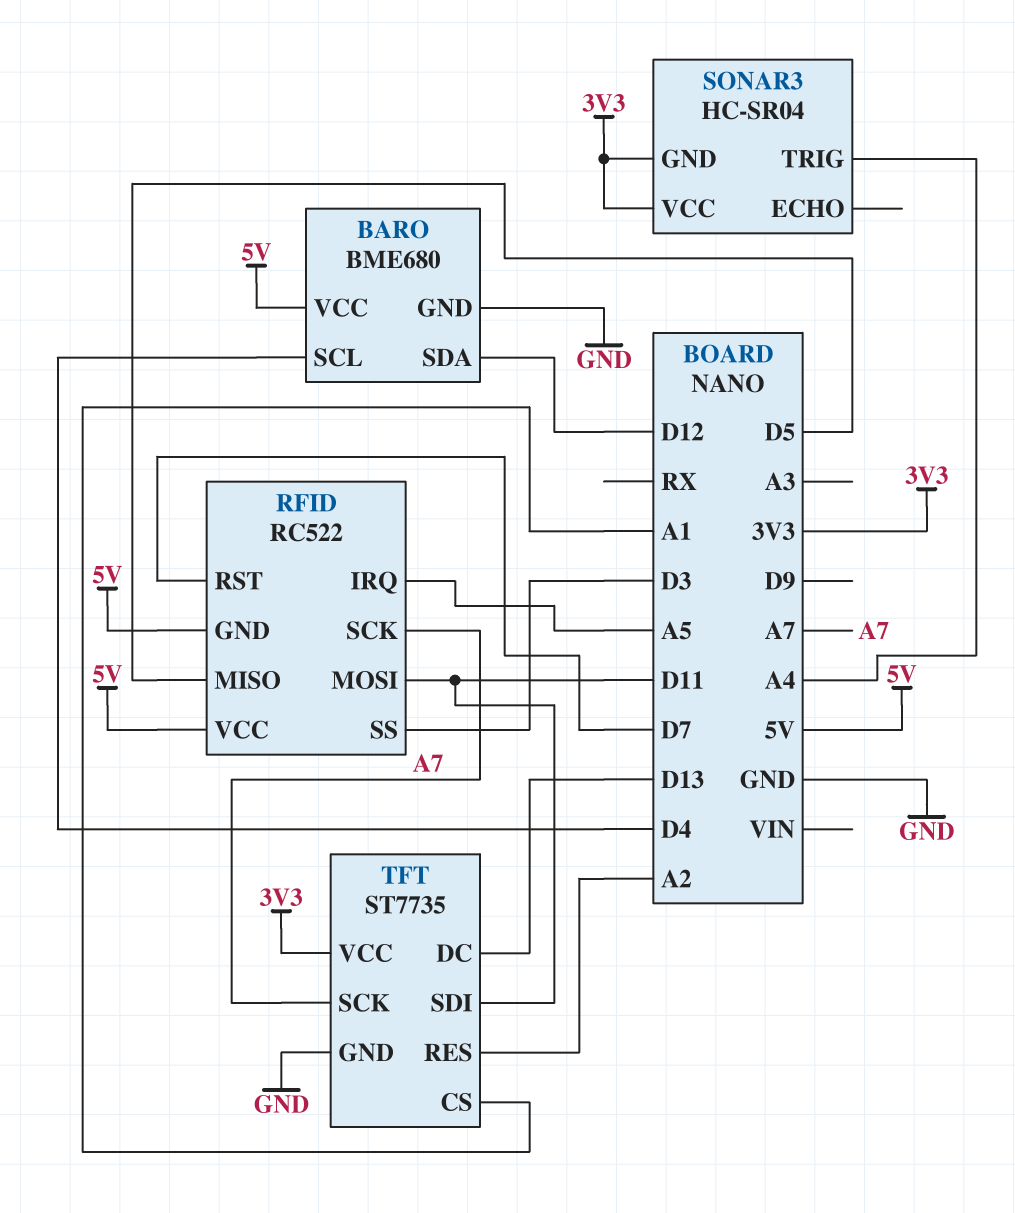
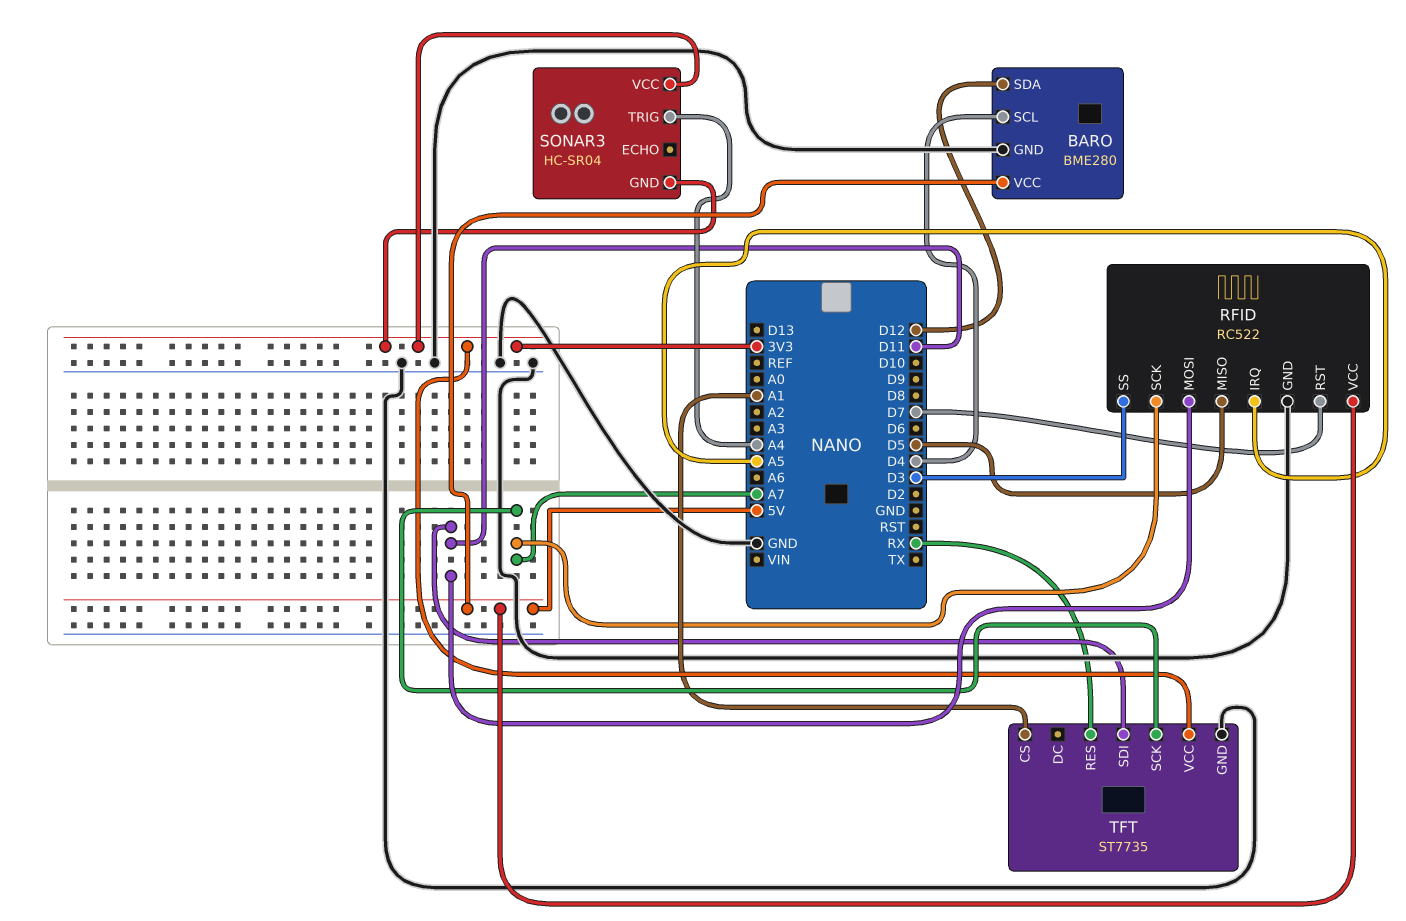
BARO: BME680 -> BME280
RFID pin GND: 5V -> GND
TFT pin DC: D13 -> none
TFT pin RES: A2 -> RX

